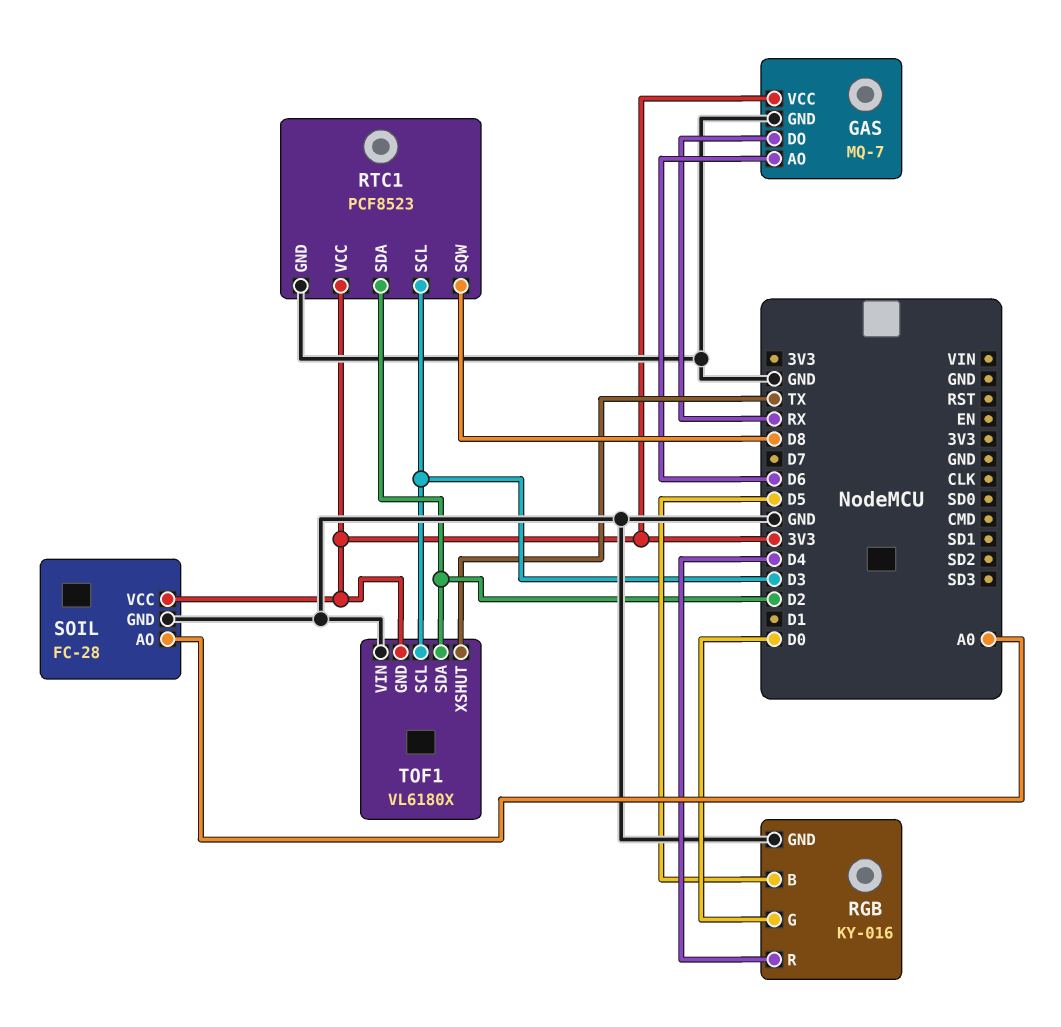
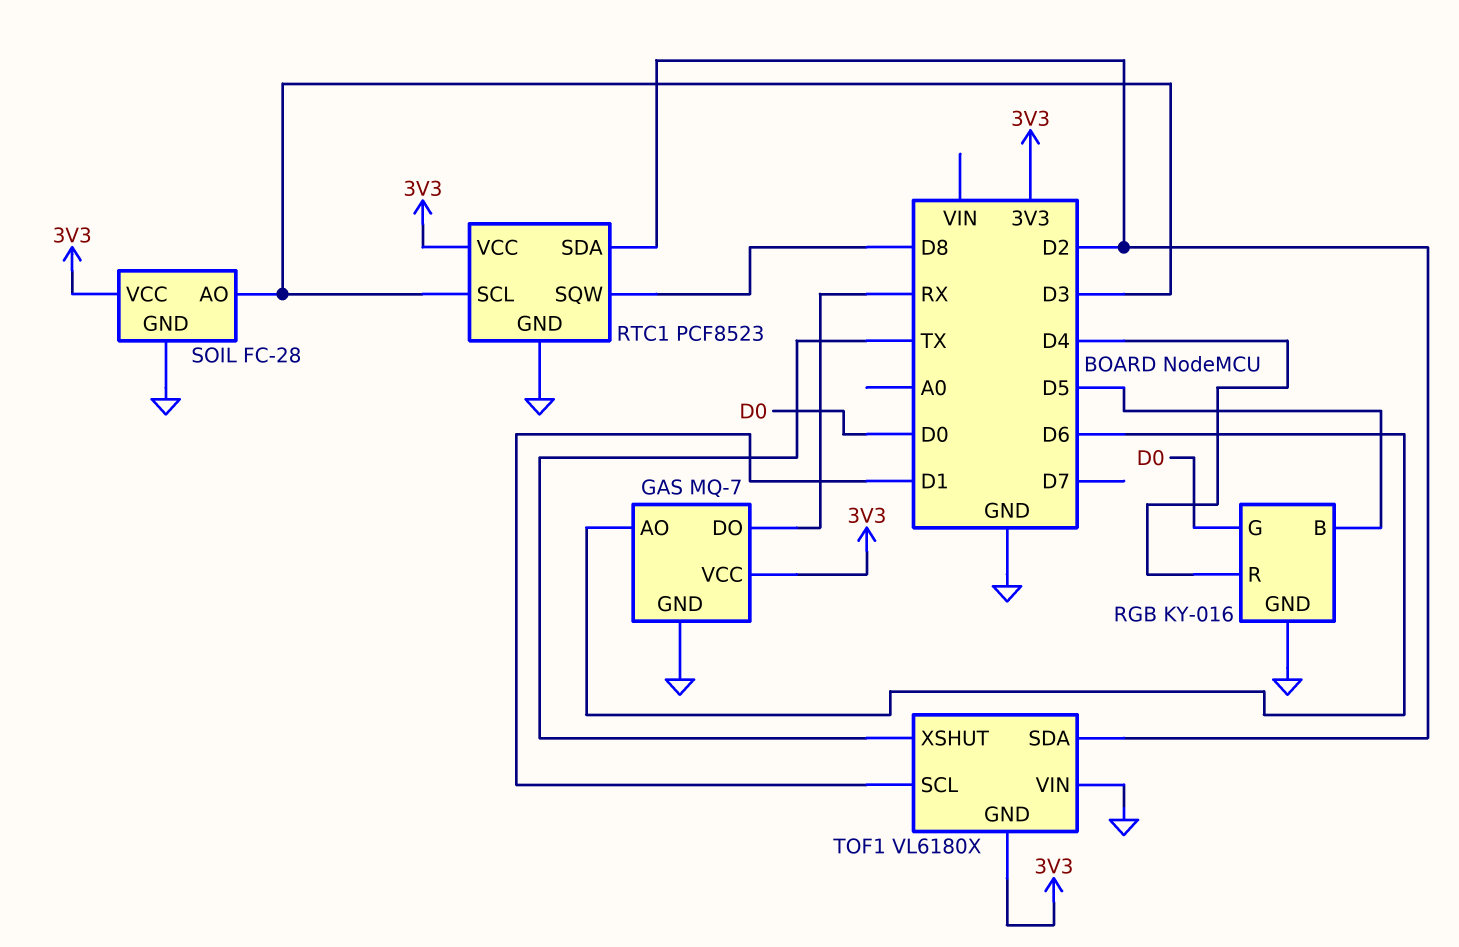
SOIL pin AO: A0 -> D3
TOF1 pin SCL: D3 -> D1

